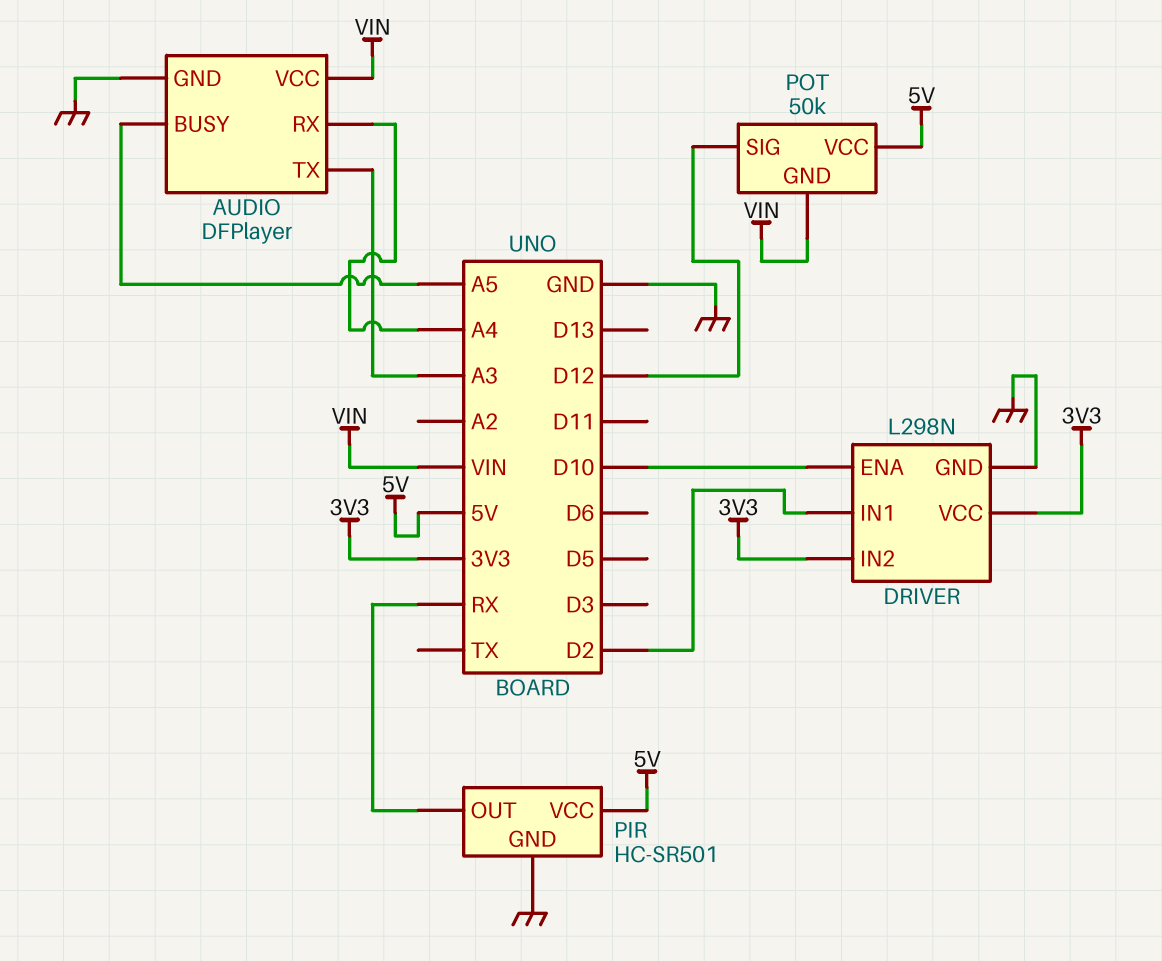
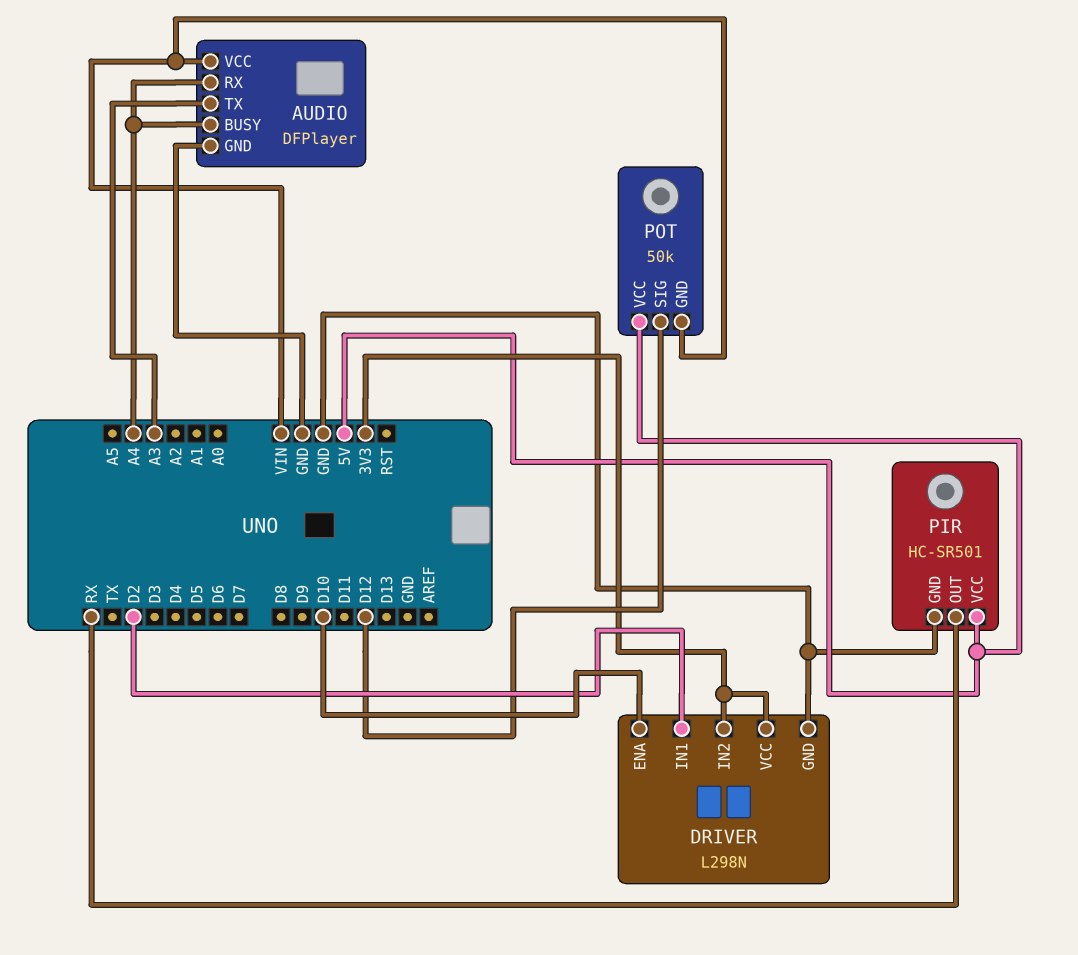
AUDIO pin BUSY: A5 -> A4

